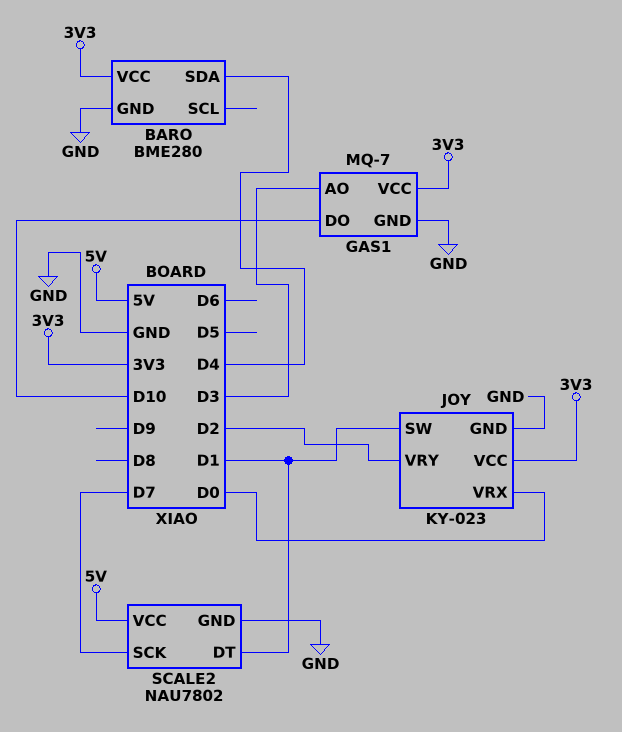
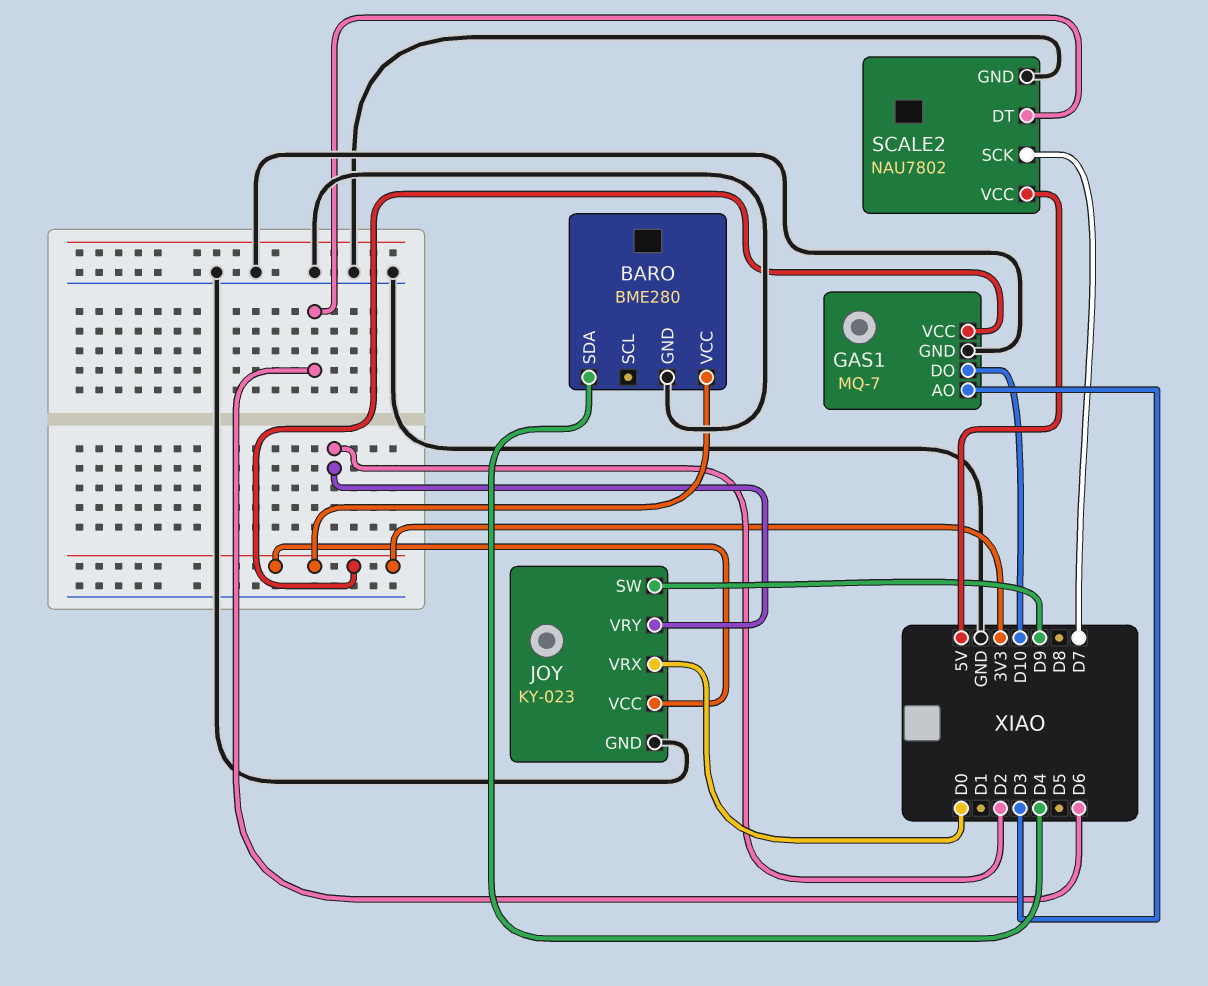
JOY pin SW: D1 -> D9
SCALE2 pin DT: D1 -> D6

